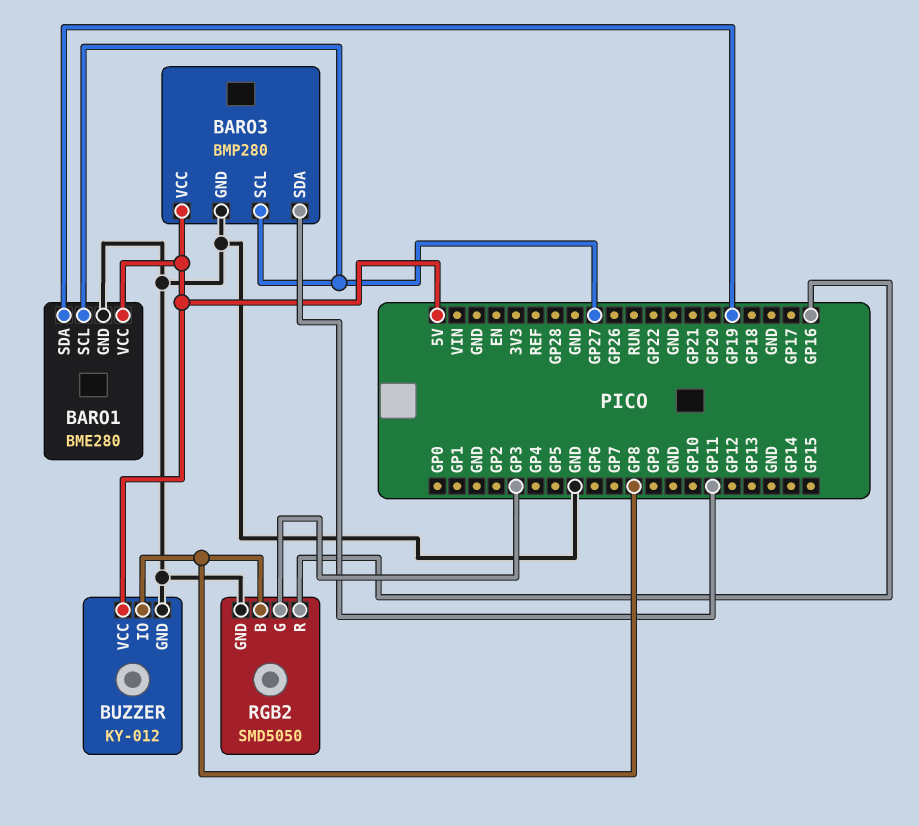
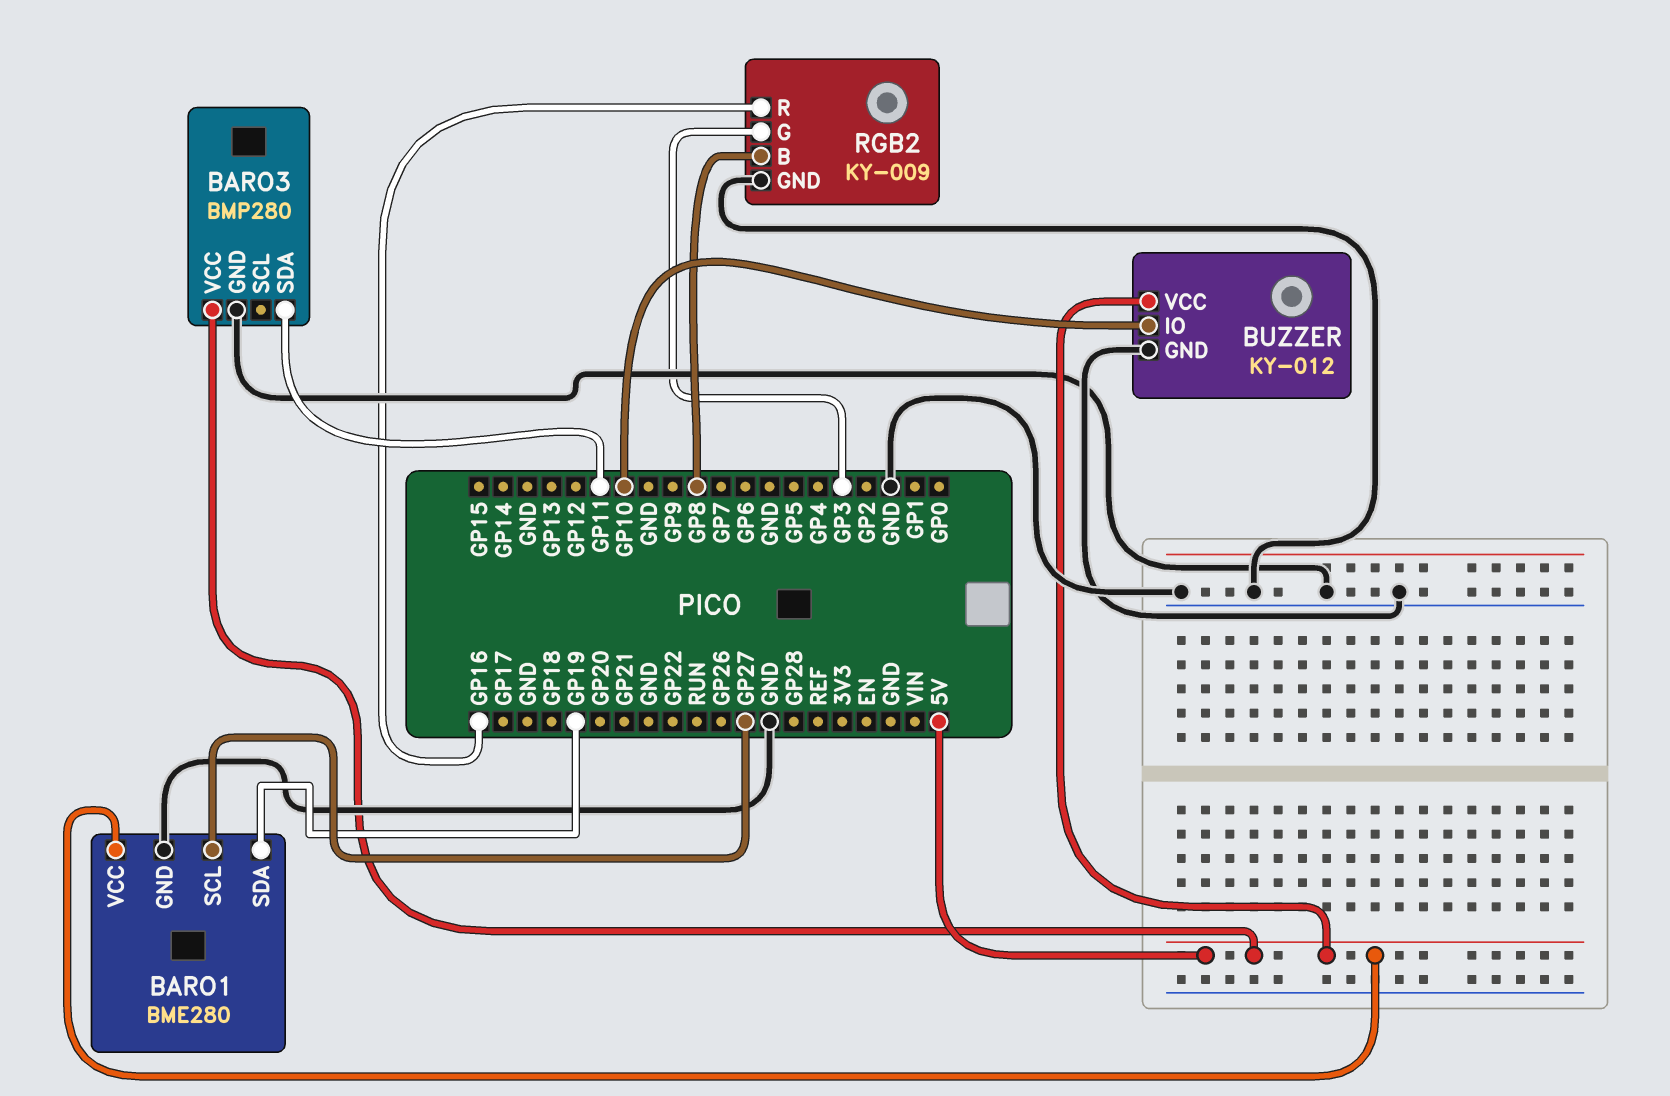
BARO3 pin SCL: GP27 -> none
BUZZER pin IO: GP8 -> GP10
RGB2: SMD5050 -> KY-009

